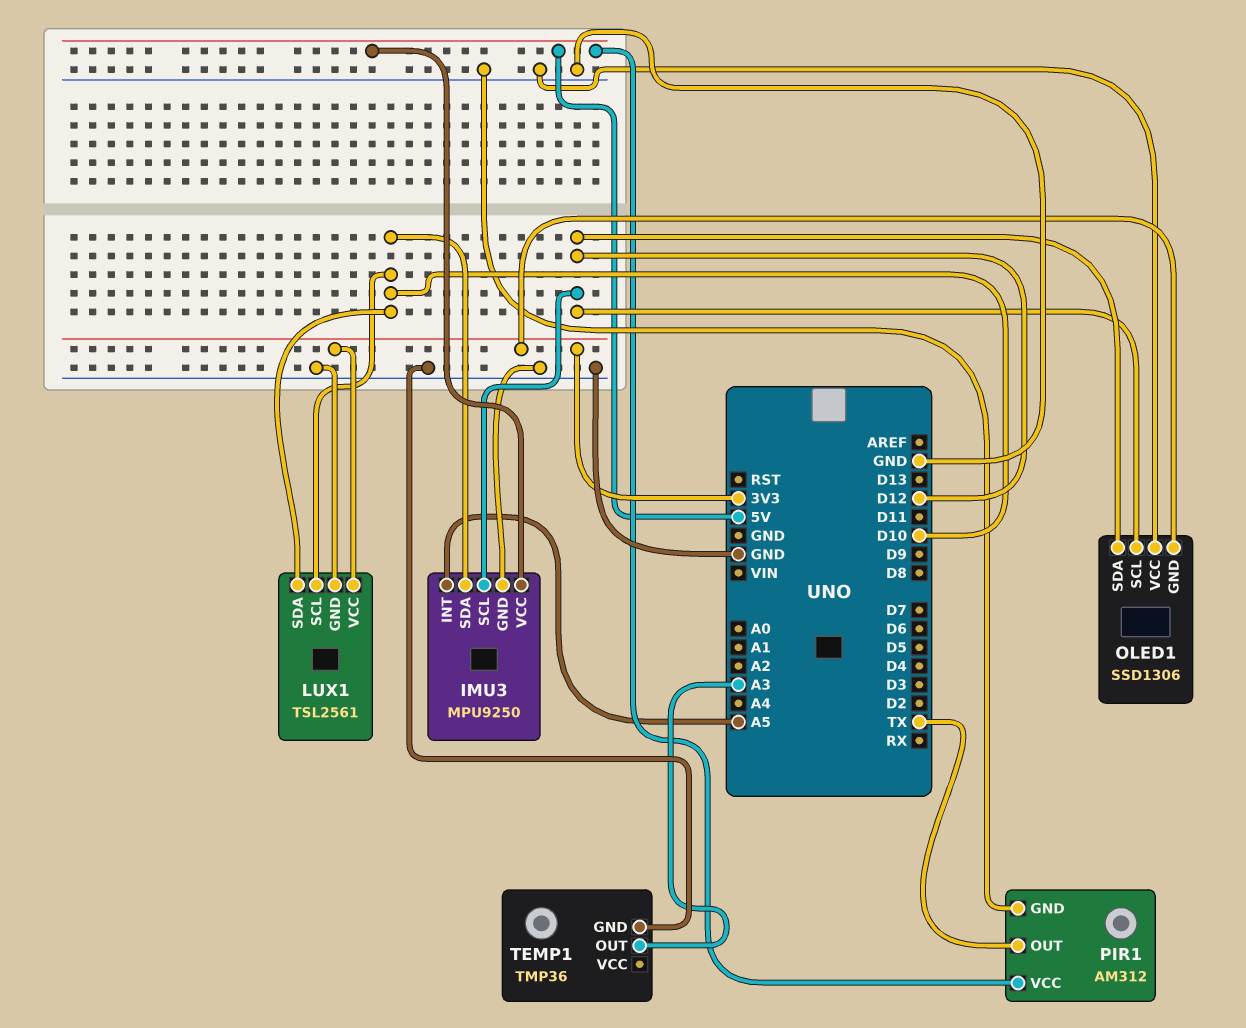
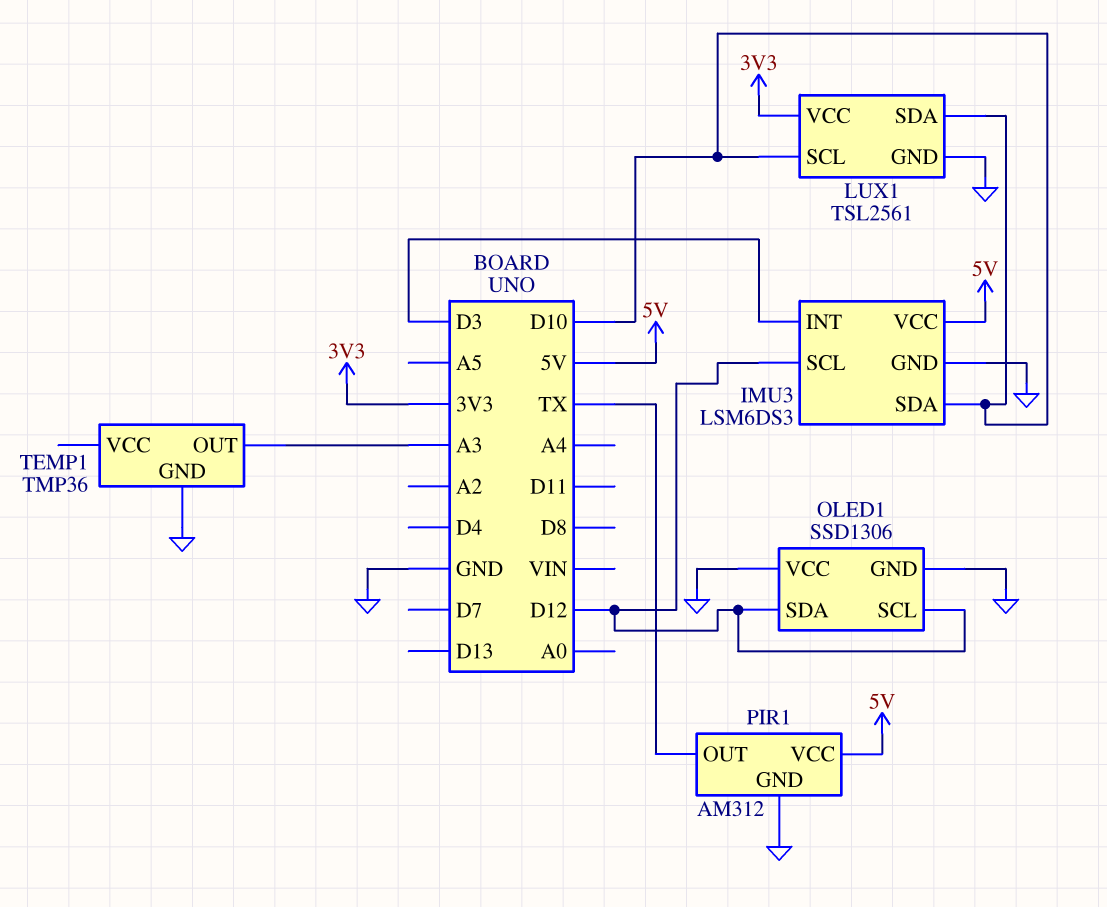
IMU3: MPU9250 -> LSM6DS3
IMU3 pin INT: A5 -> D3
OLED1 pin GND: 3V3 -> GND

